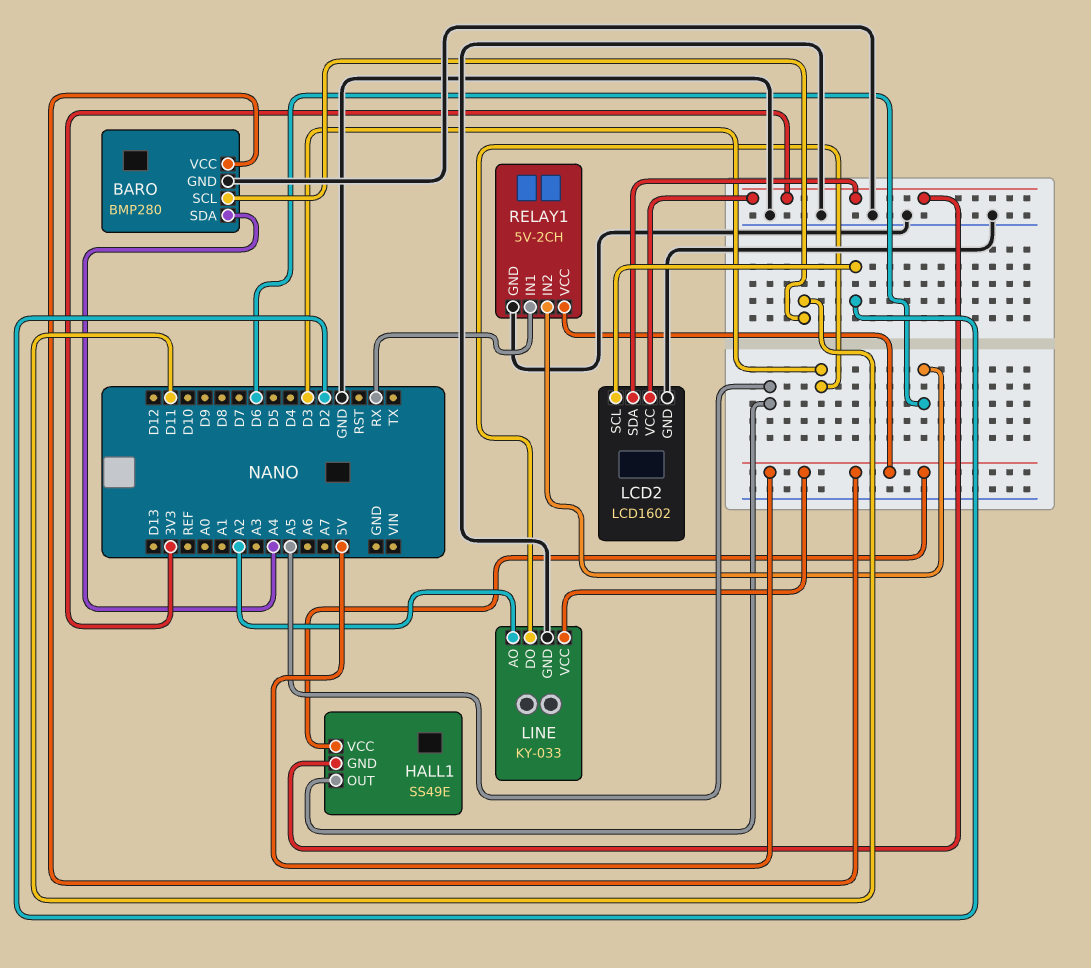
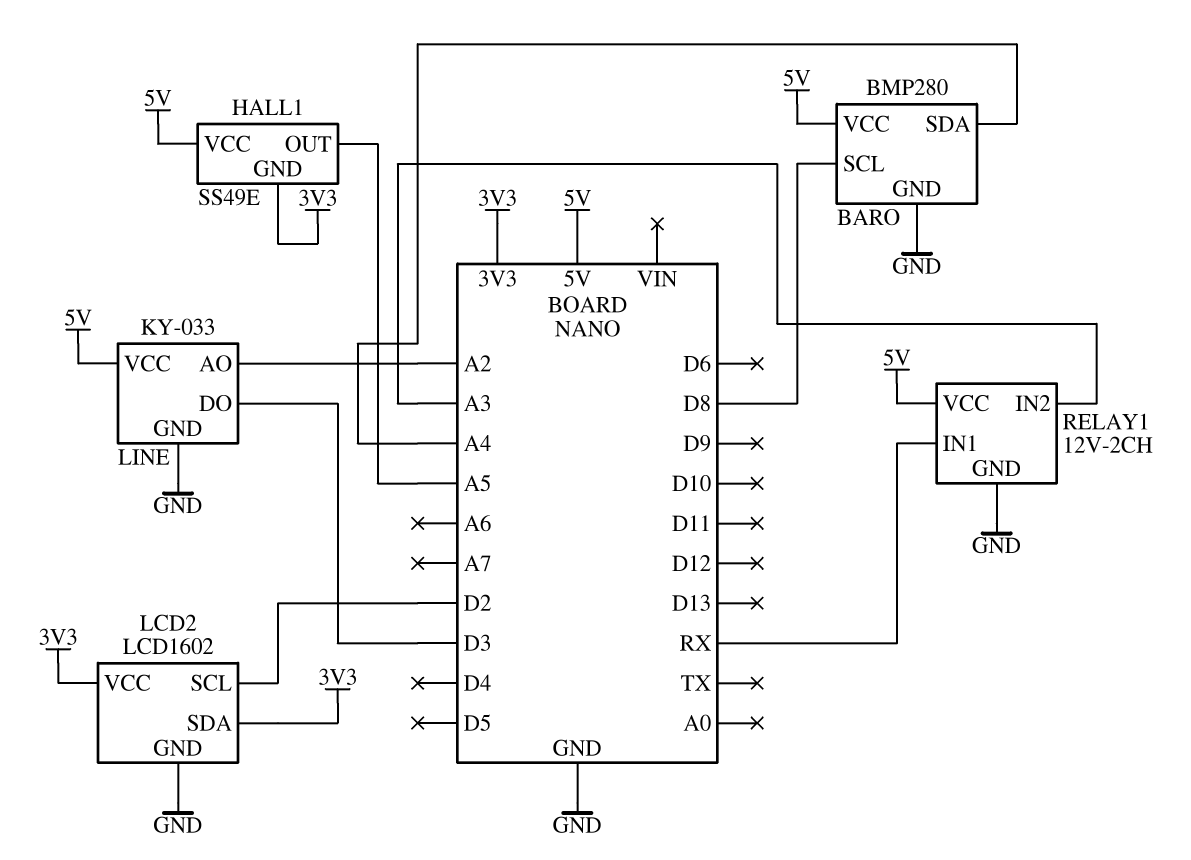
BARO pin SCL: D11 -> D8
RELAY1: 5V-2CH -> 12V-2CH
RELAY1 pin IN2: D6 -> A3

